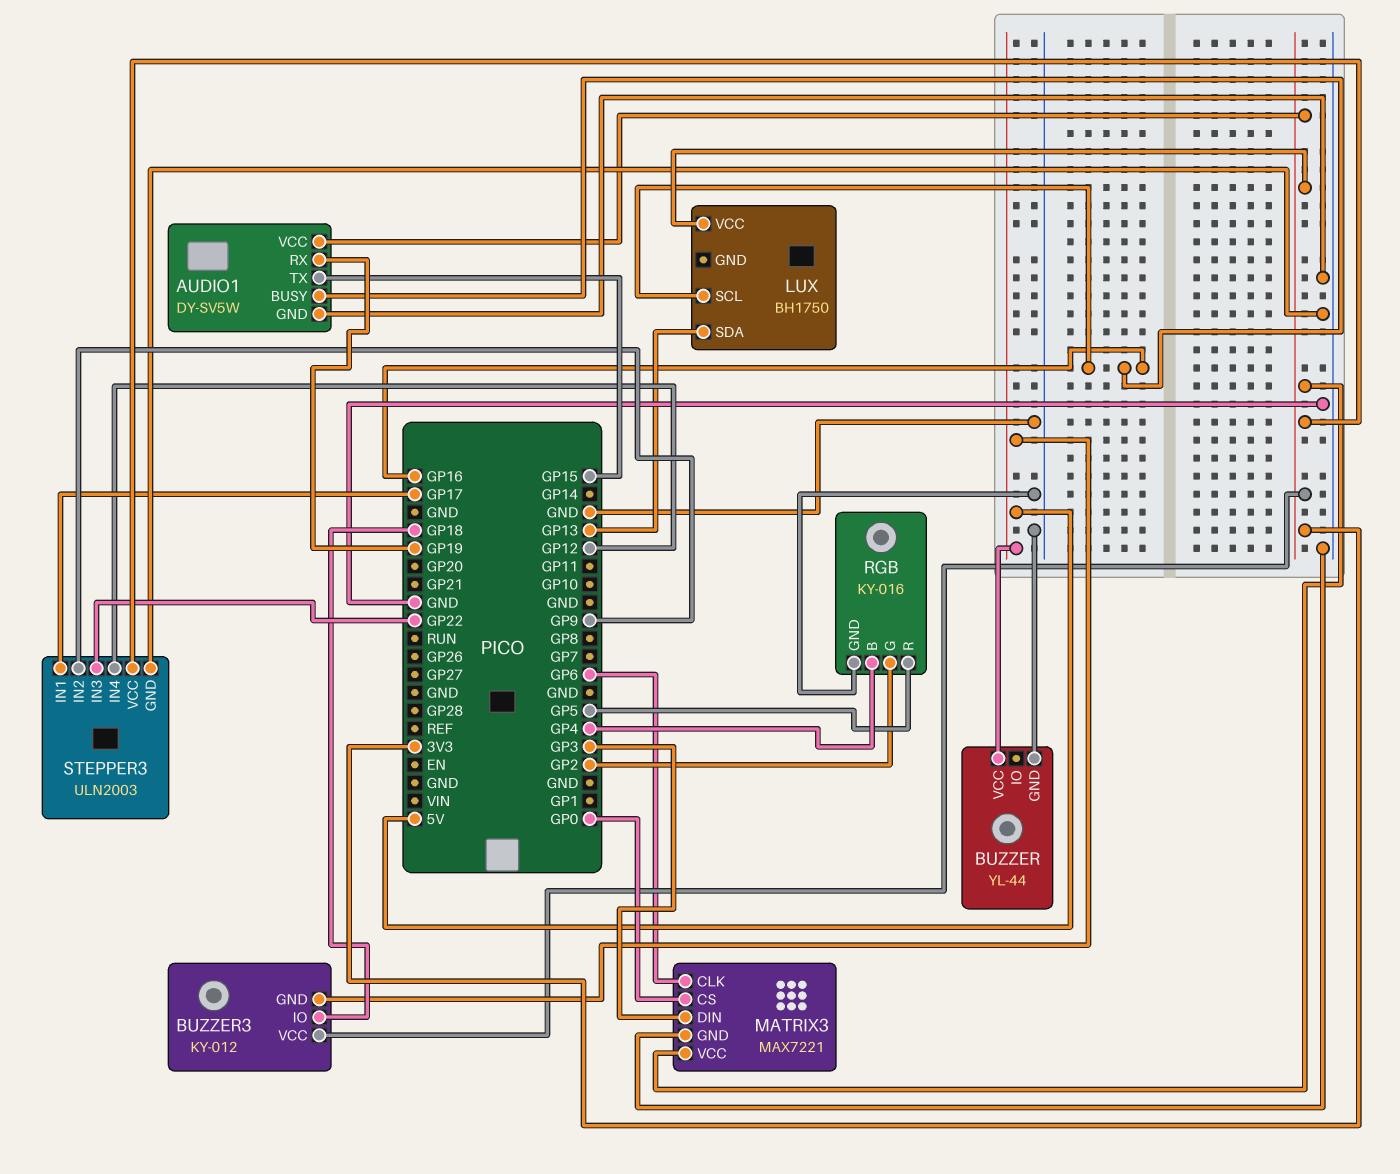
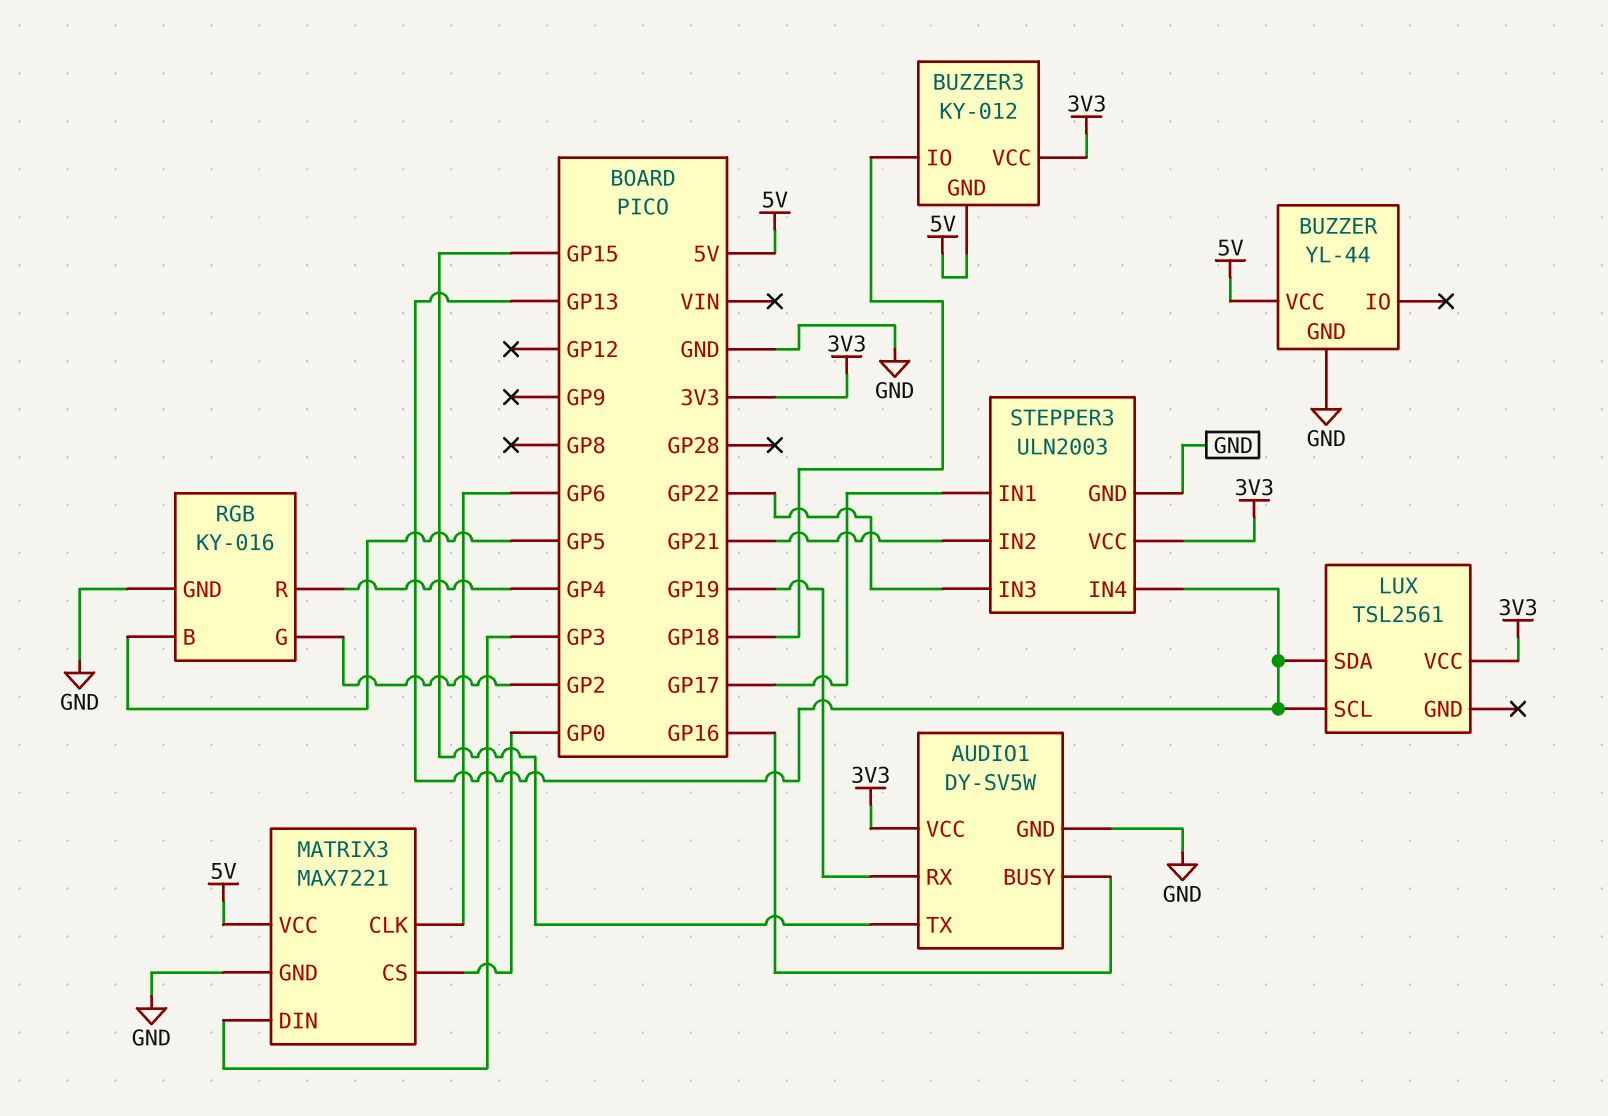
LUX: BH1750 -> TSL2561
LUX pin SCL: GP16 -> GP13
MATRIX3 pin VCC: 3V3 -> 5V
RGB pin B: GP4 -> GP5
RGB pin R: GP5 -> GP4
STEPPER3 pin IN2: GP9 -> GP21
STEPPER3 pin IN4: GP12 -> GP13

